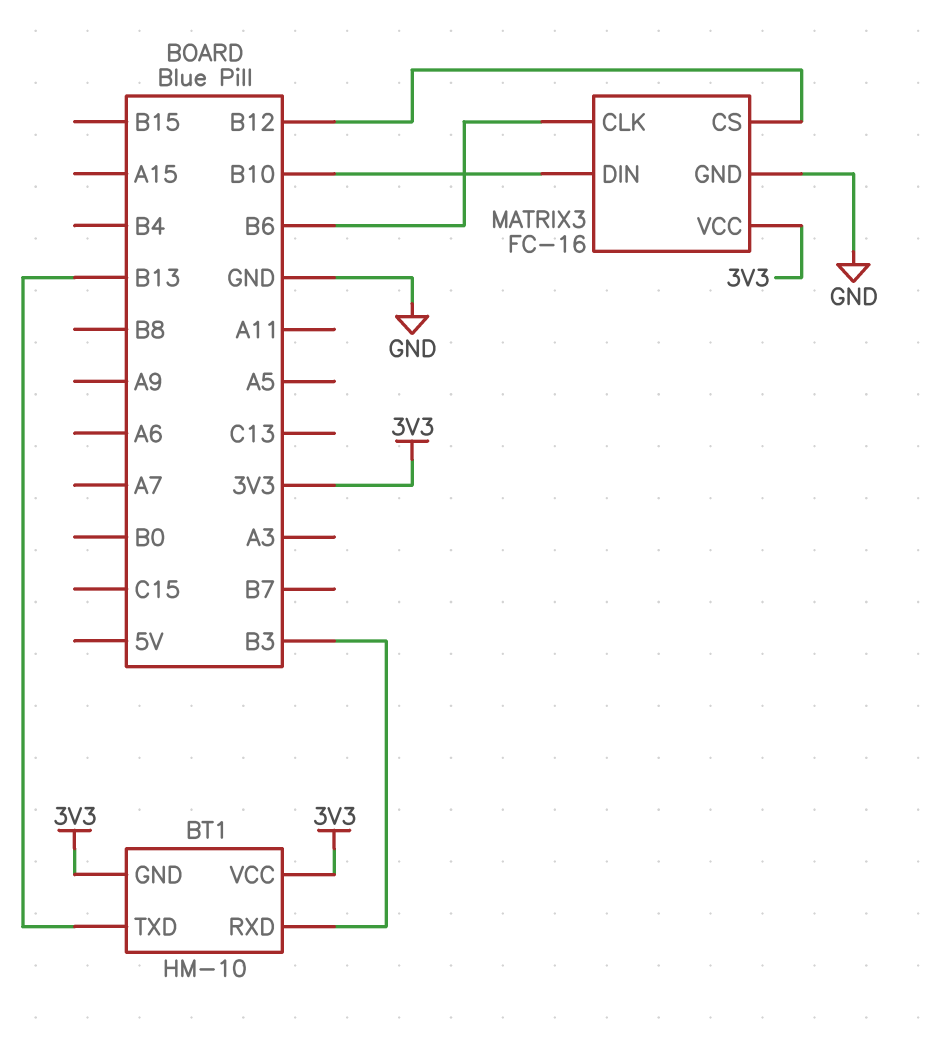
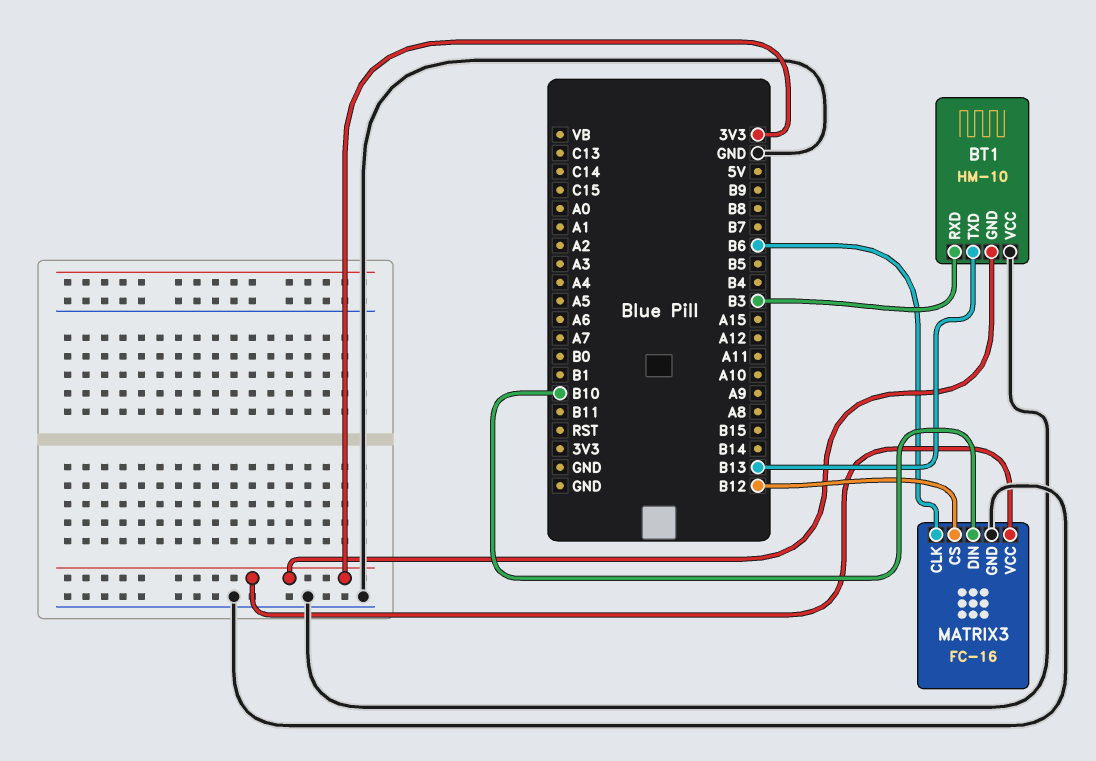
BT1 pin VCC: 3V3 -> GND

